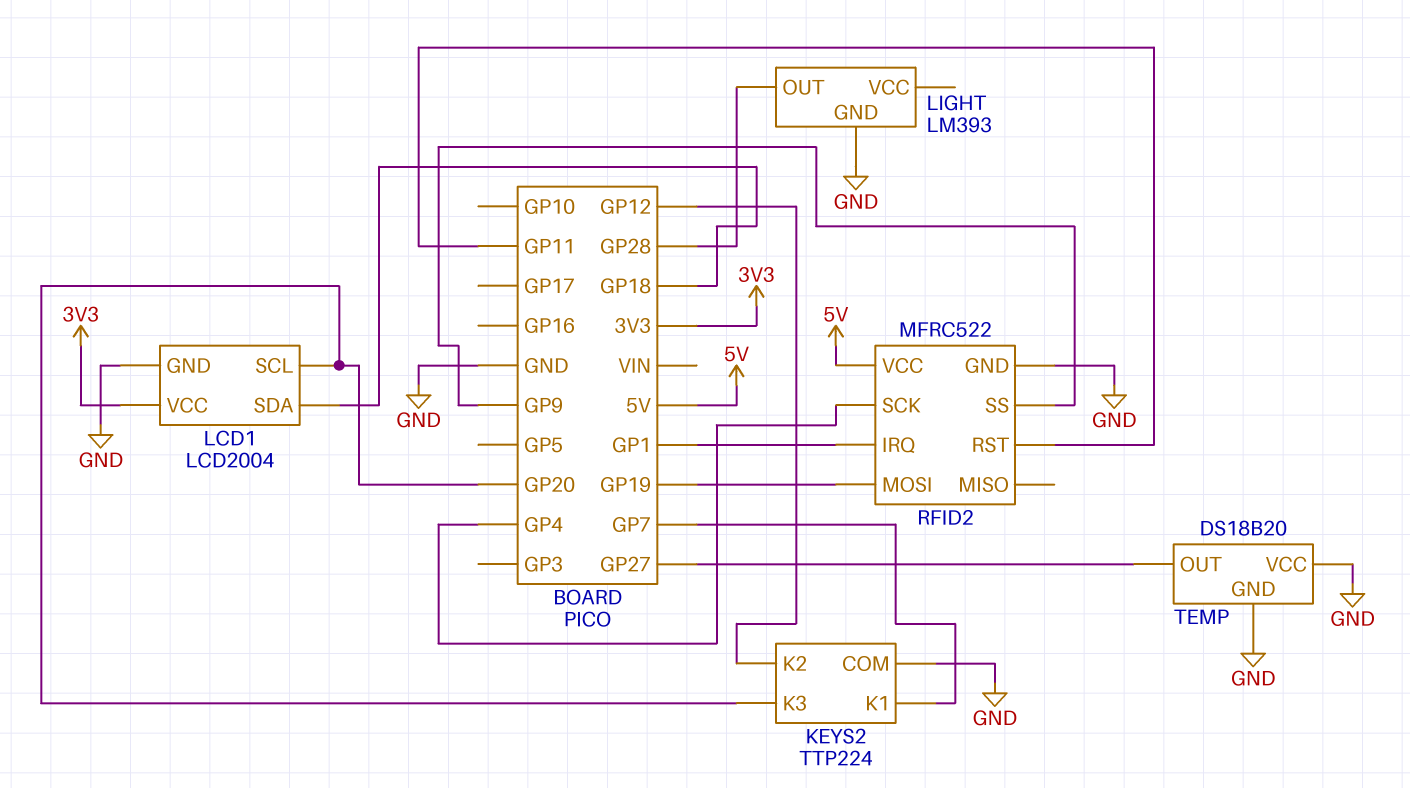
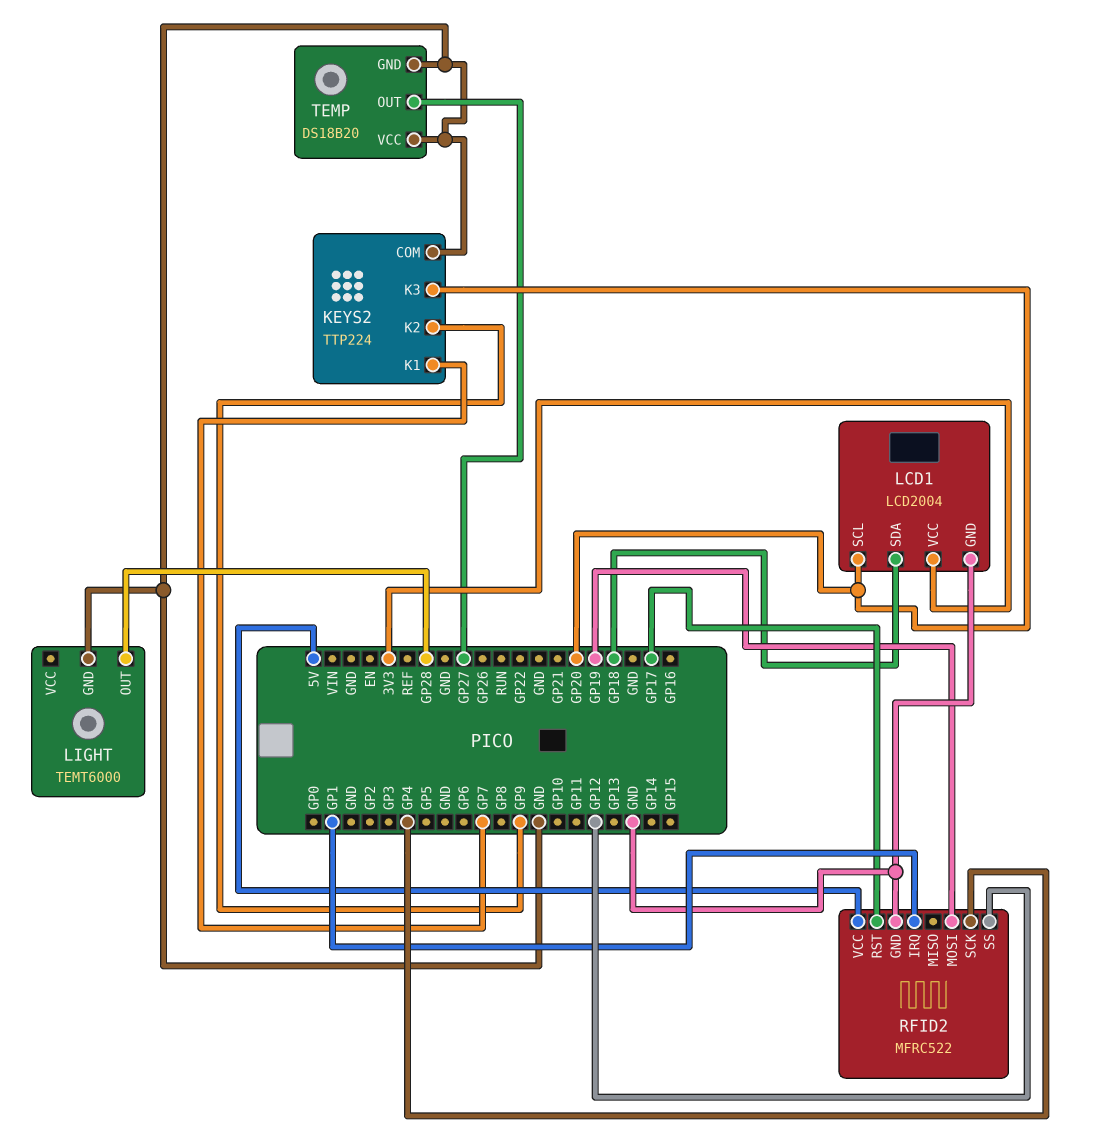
KEYS2 pin K2: GP12 -> GP9
LIGHT: LM393 -> TEMT6000
RFID2 pin RST: GP11 -> GP17
RFID2 pin SS: GP9 -> GP12

